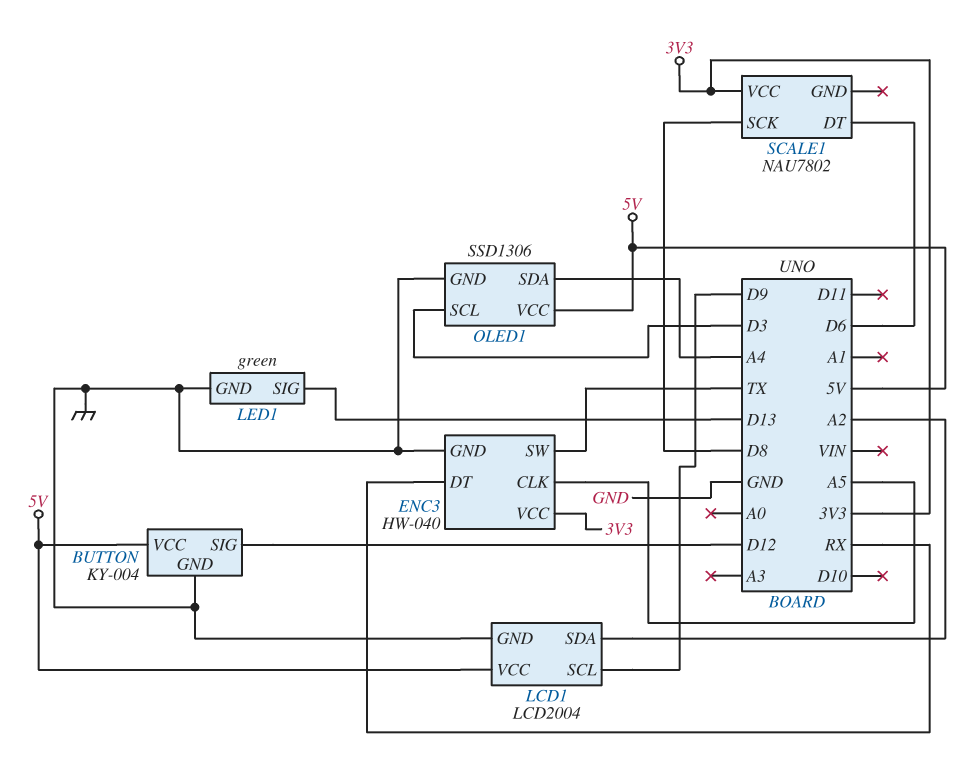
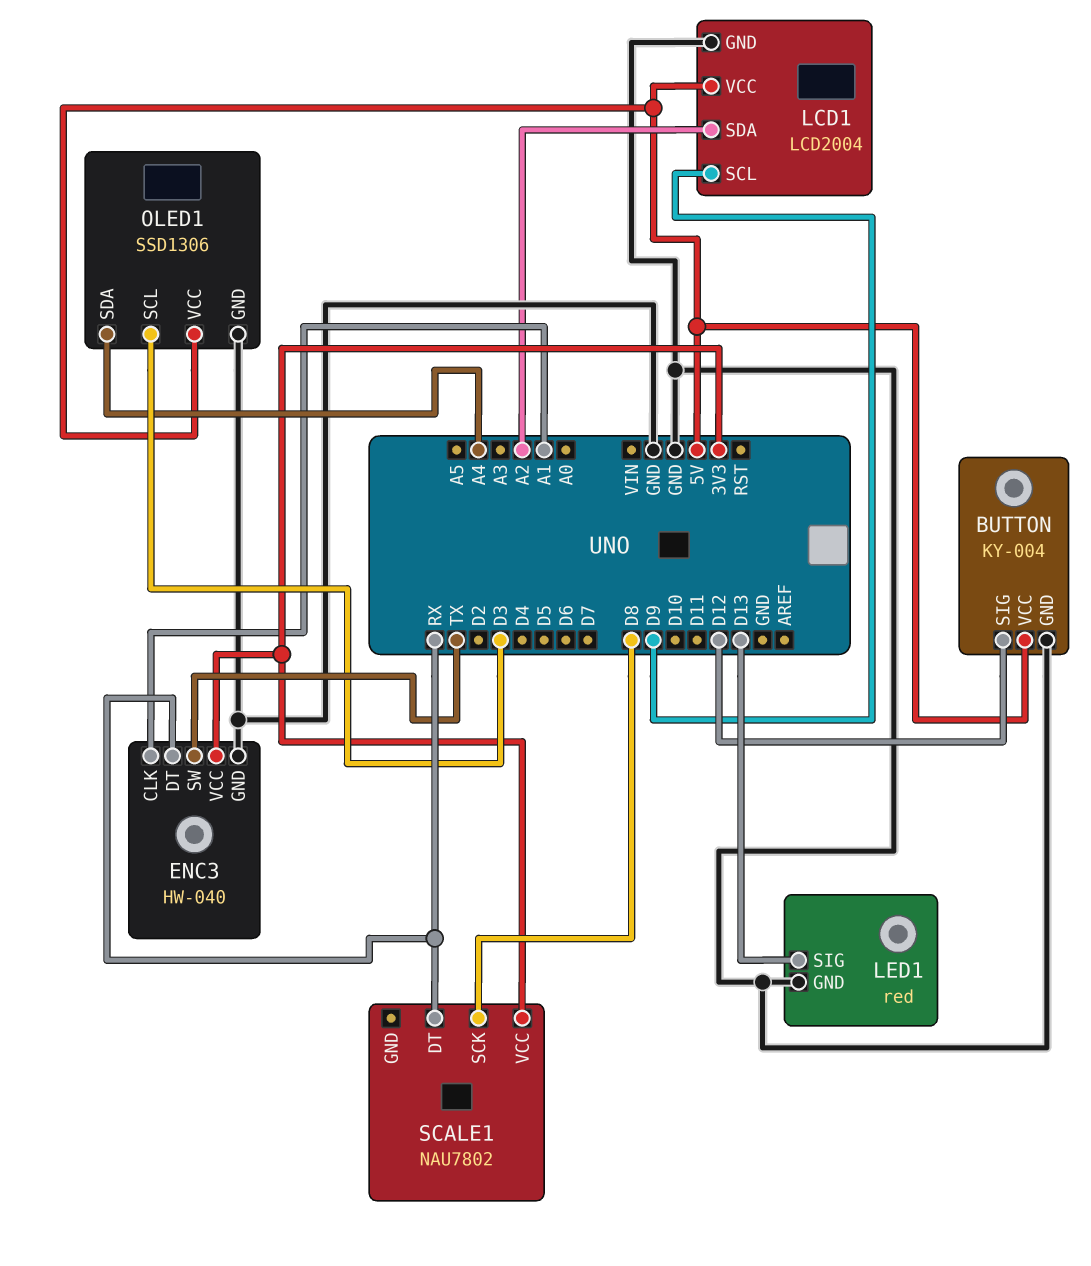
ENC3 pin CLK: A5 -> A1
LED1: green -> red
SCALE1 pin DT: D6 -> RX

